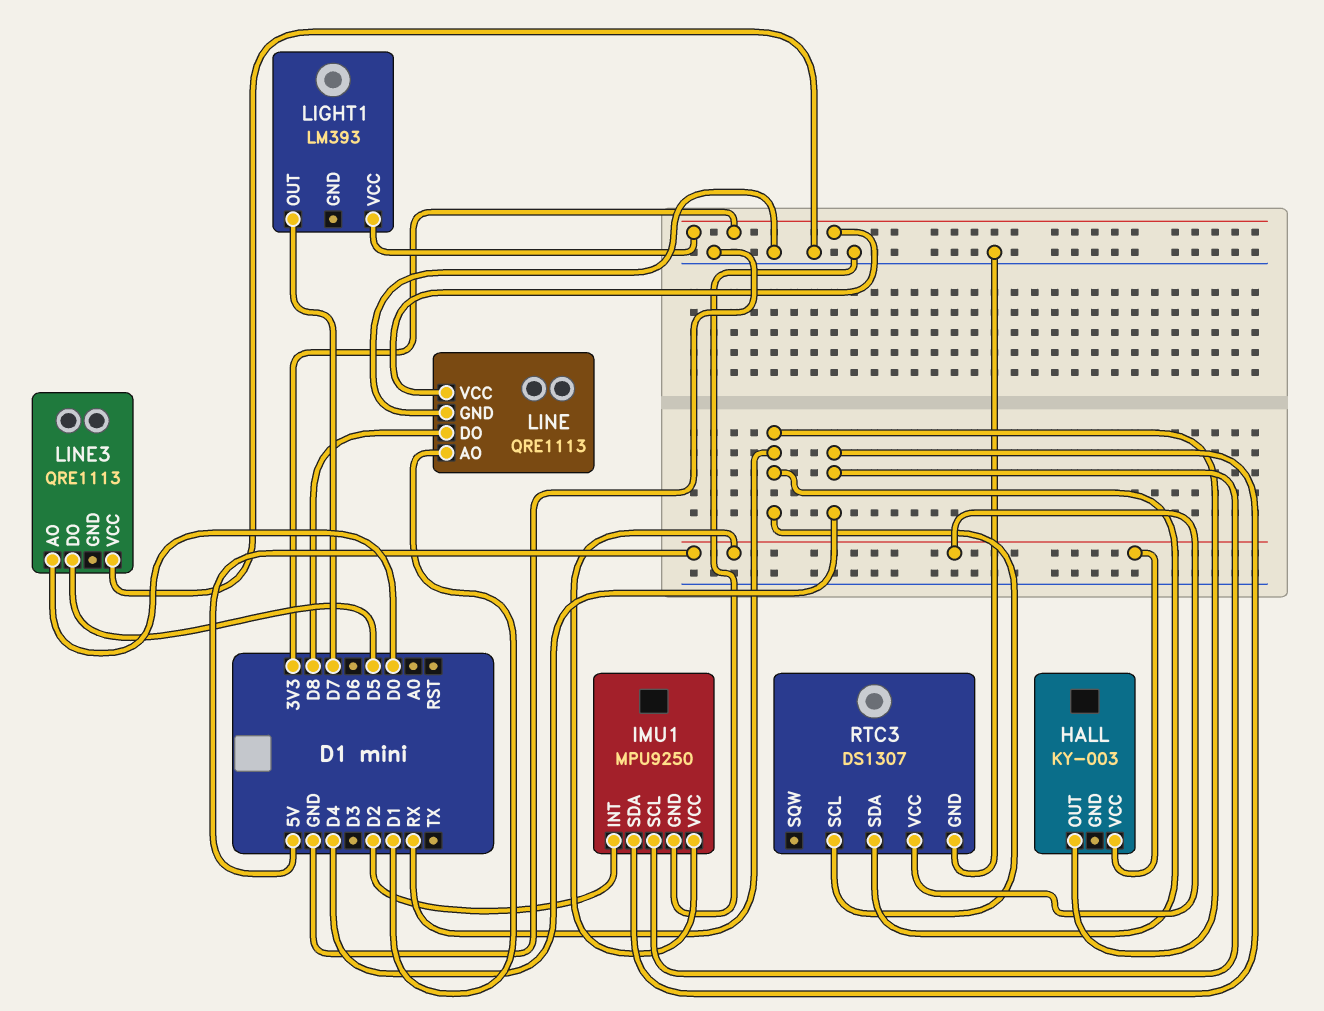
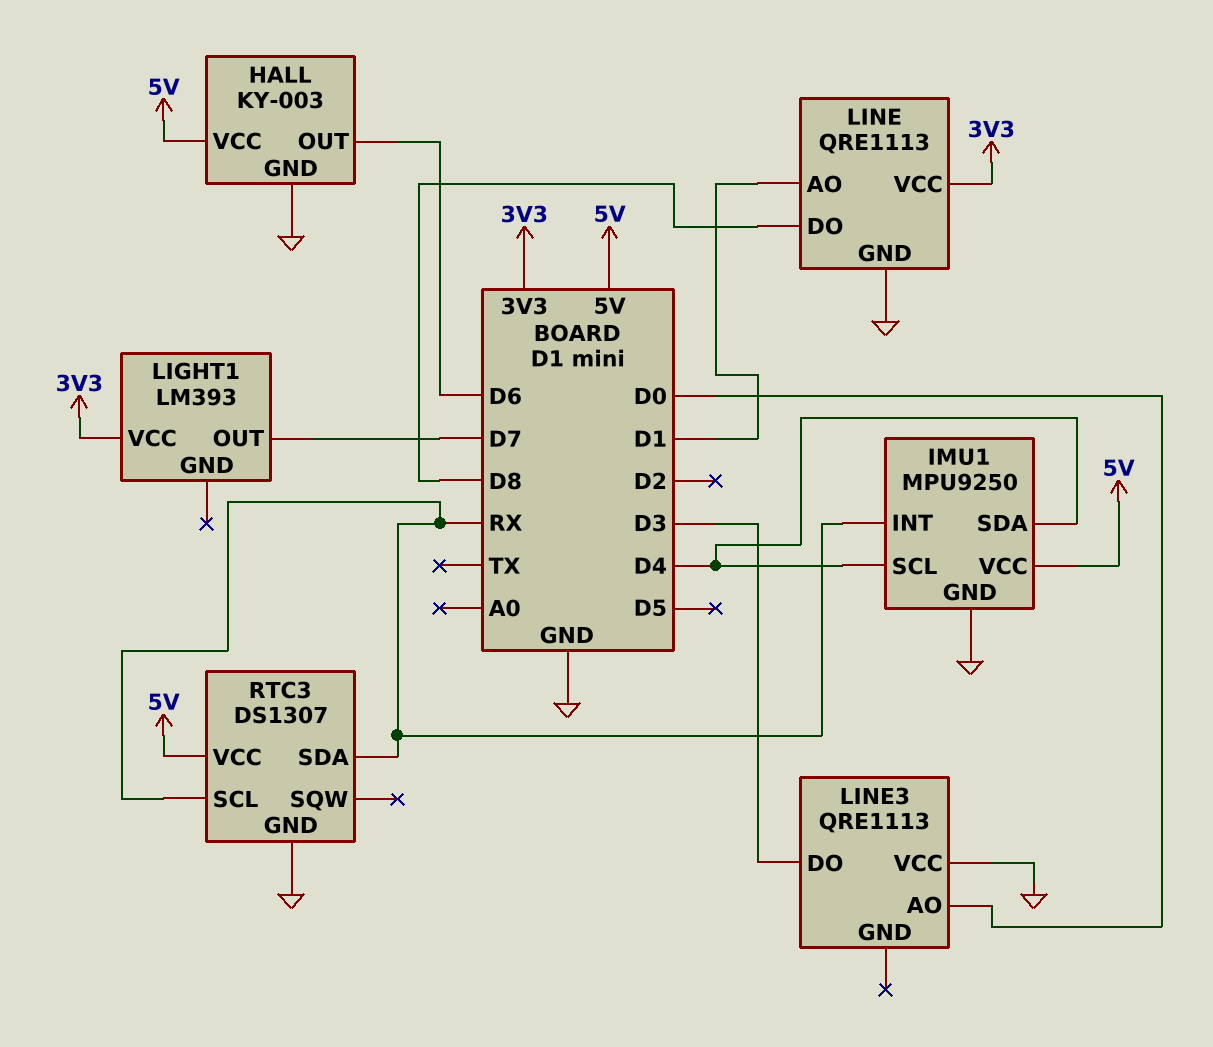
HALL pin GND: none -> GND
HALL pin OUT: RX -> D6
IMU1 pin INT: D2 -> RX
LINE3 pin DO: D5 -> D3

